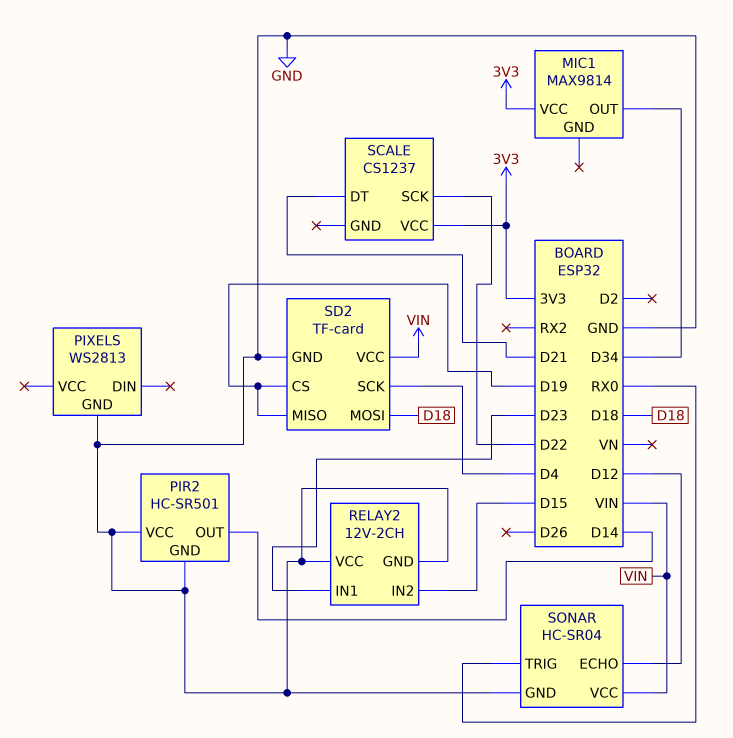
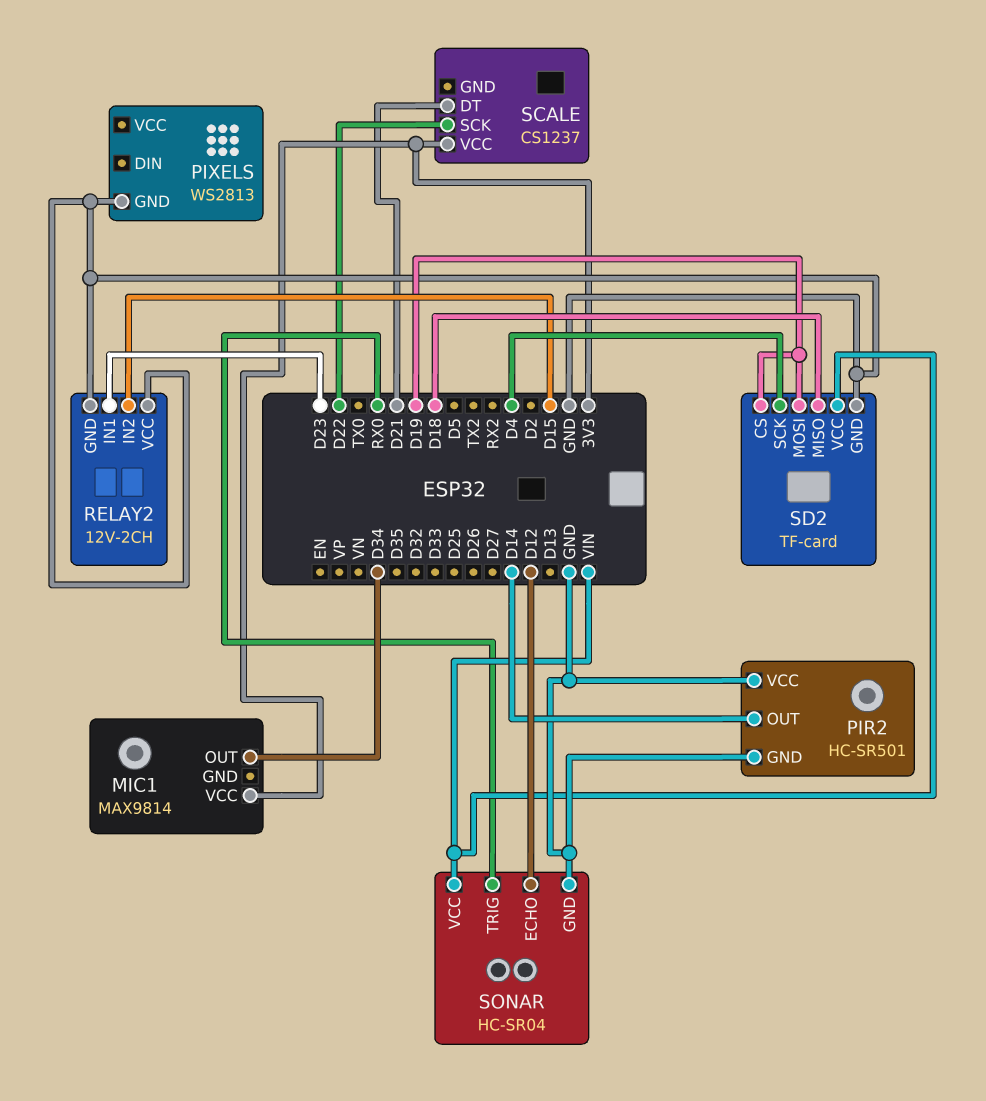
SD2 pin MISO: D19 -> D18
SD2 pin MOSI: D18 -> D19

